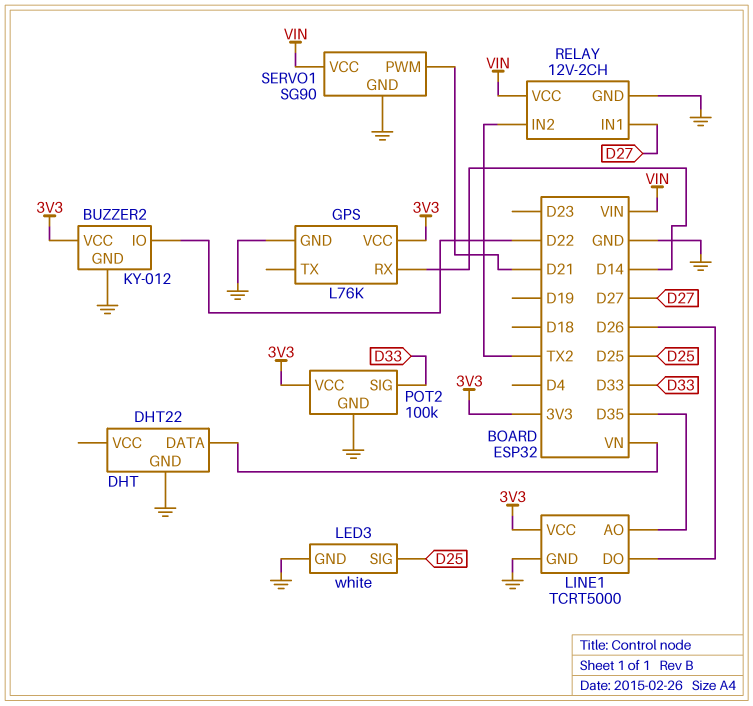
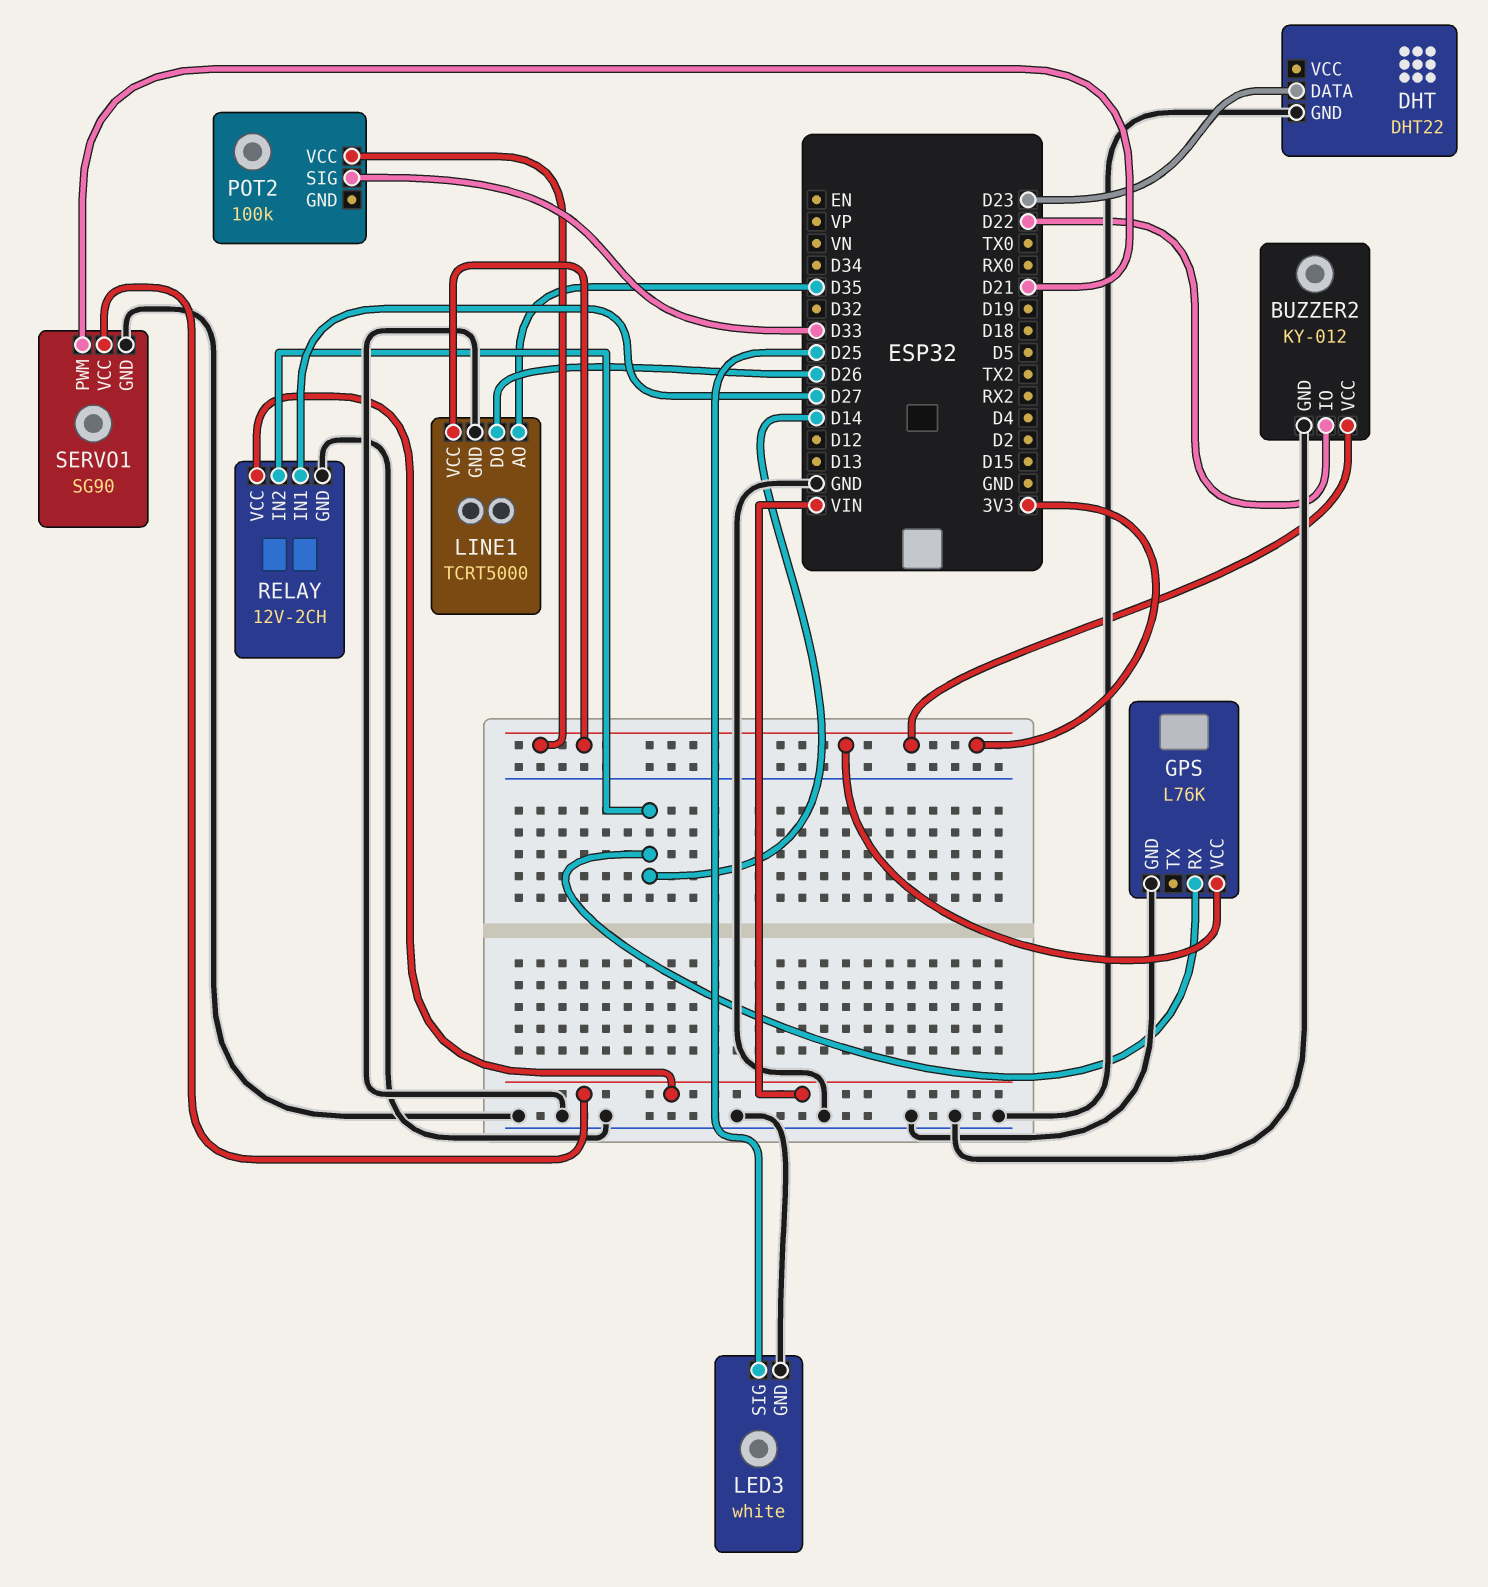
DHT pin DATA: VN -> D23
POT2 pin GND: GND -> none
RELAY pin IN2: TX2 -> D14

